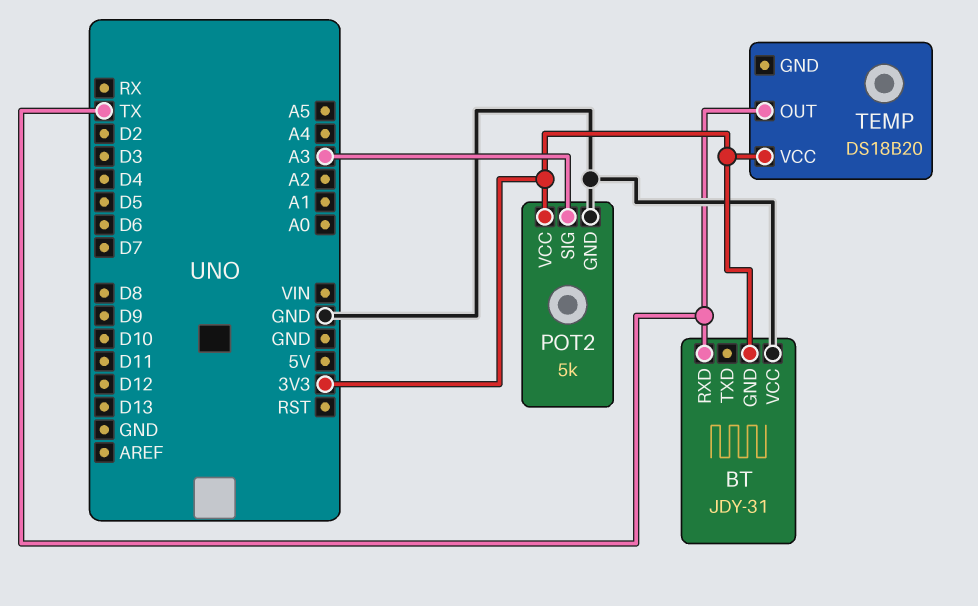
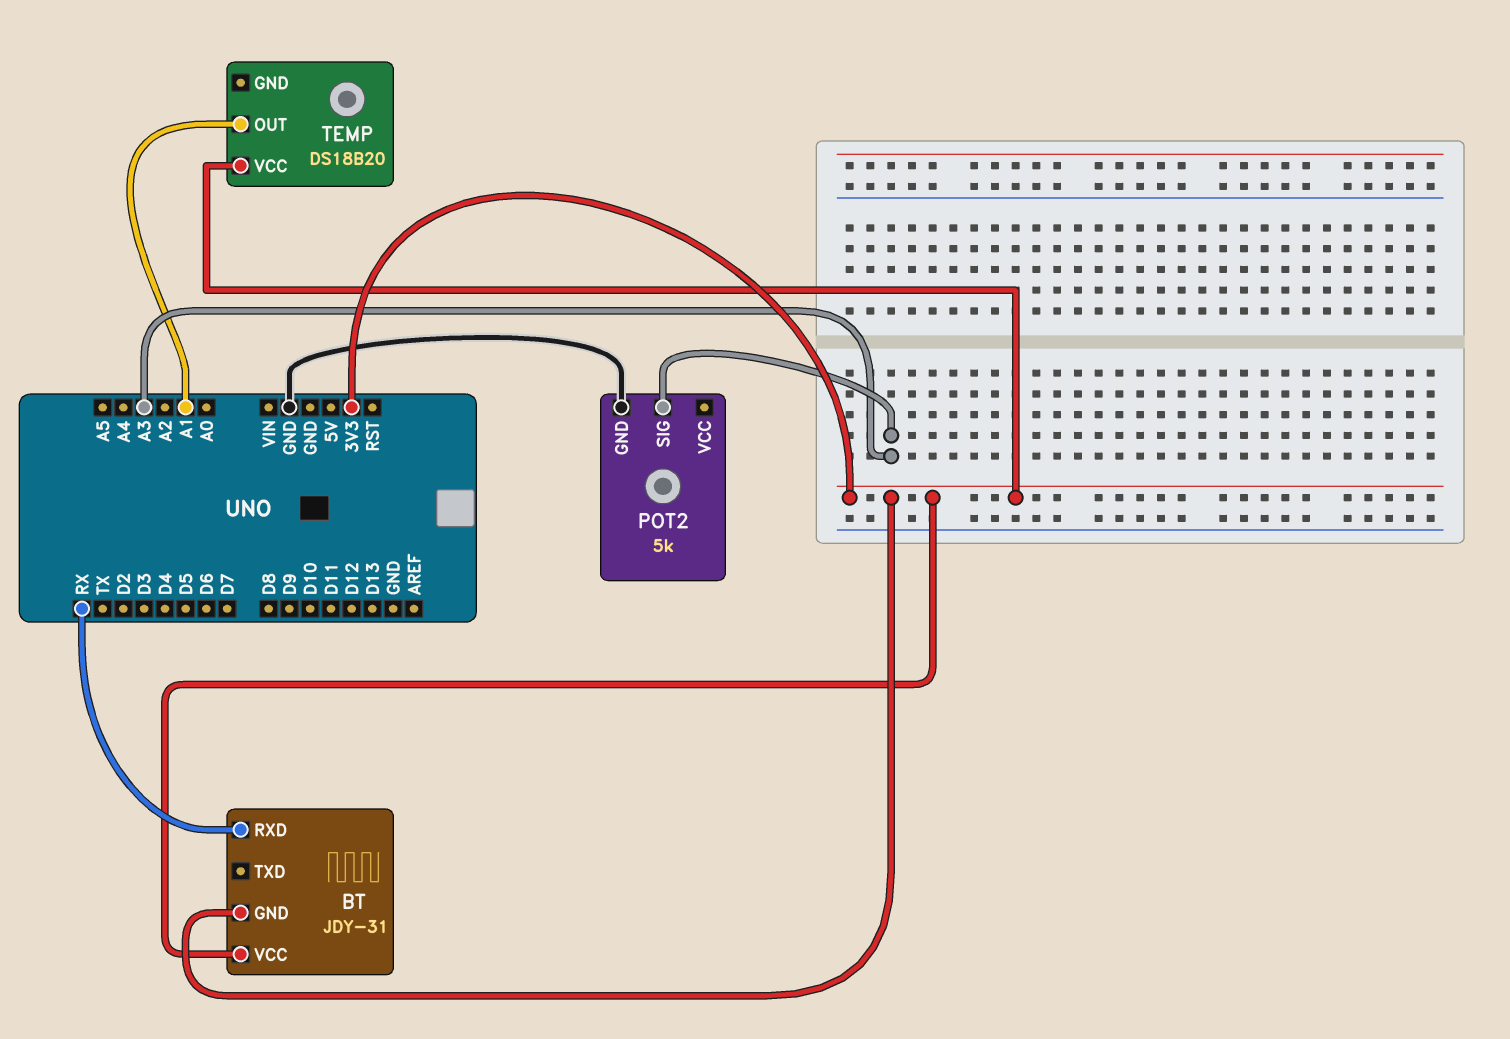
BT pin RXD: TX -> RX
BT pin VCC: GND -> 3V3
POT2 pin VCC: 3V3 -> none
TEMP pin OUT: TX -> A1

